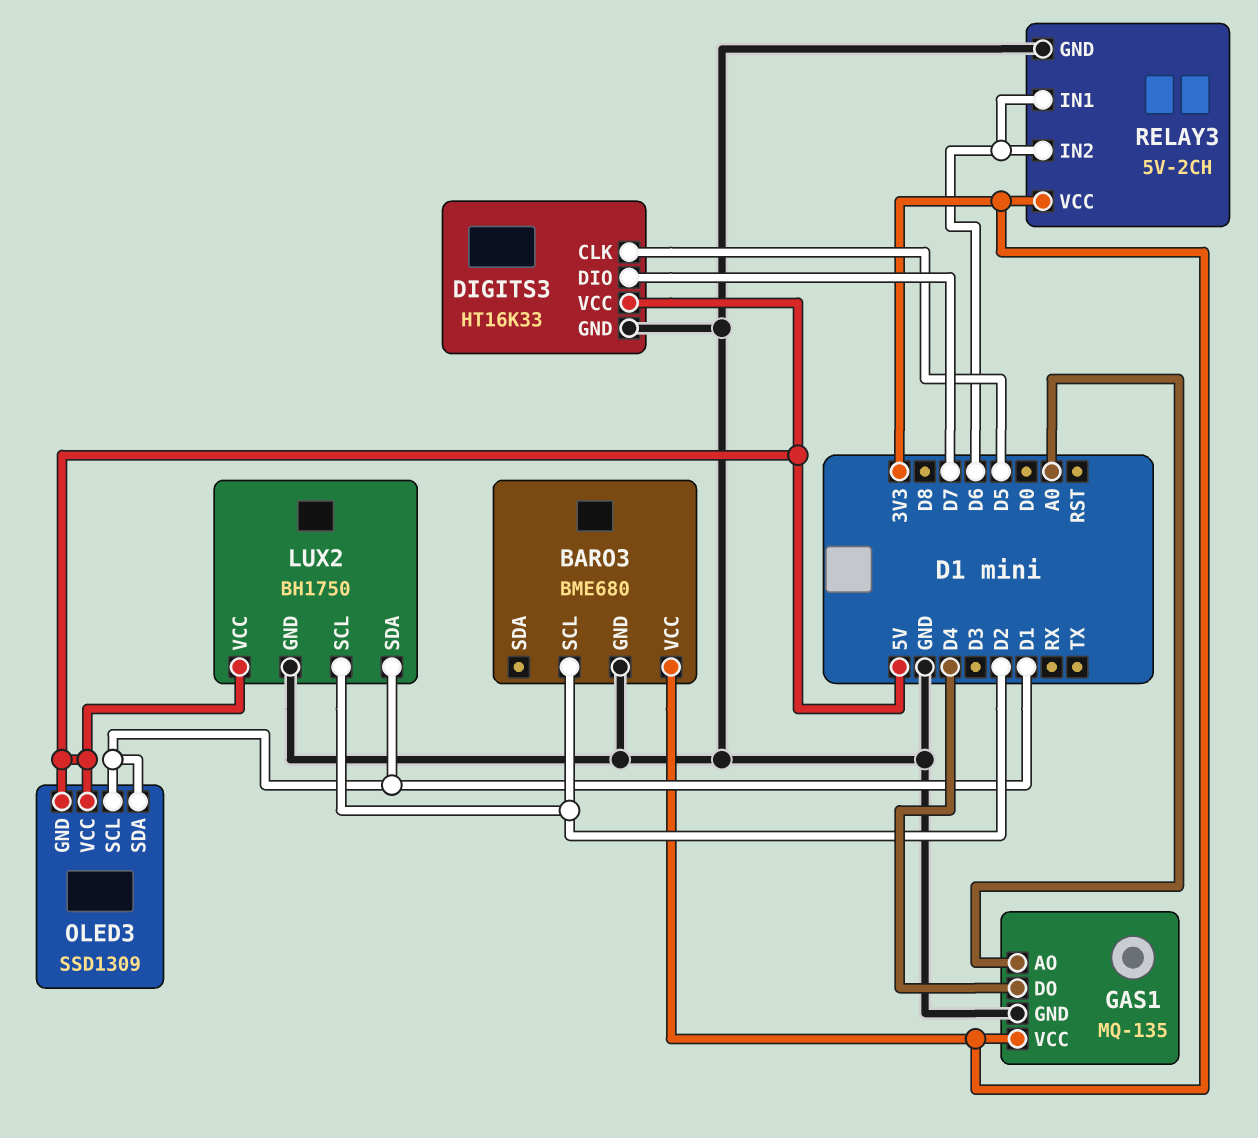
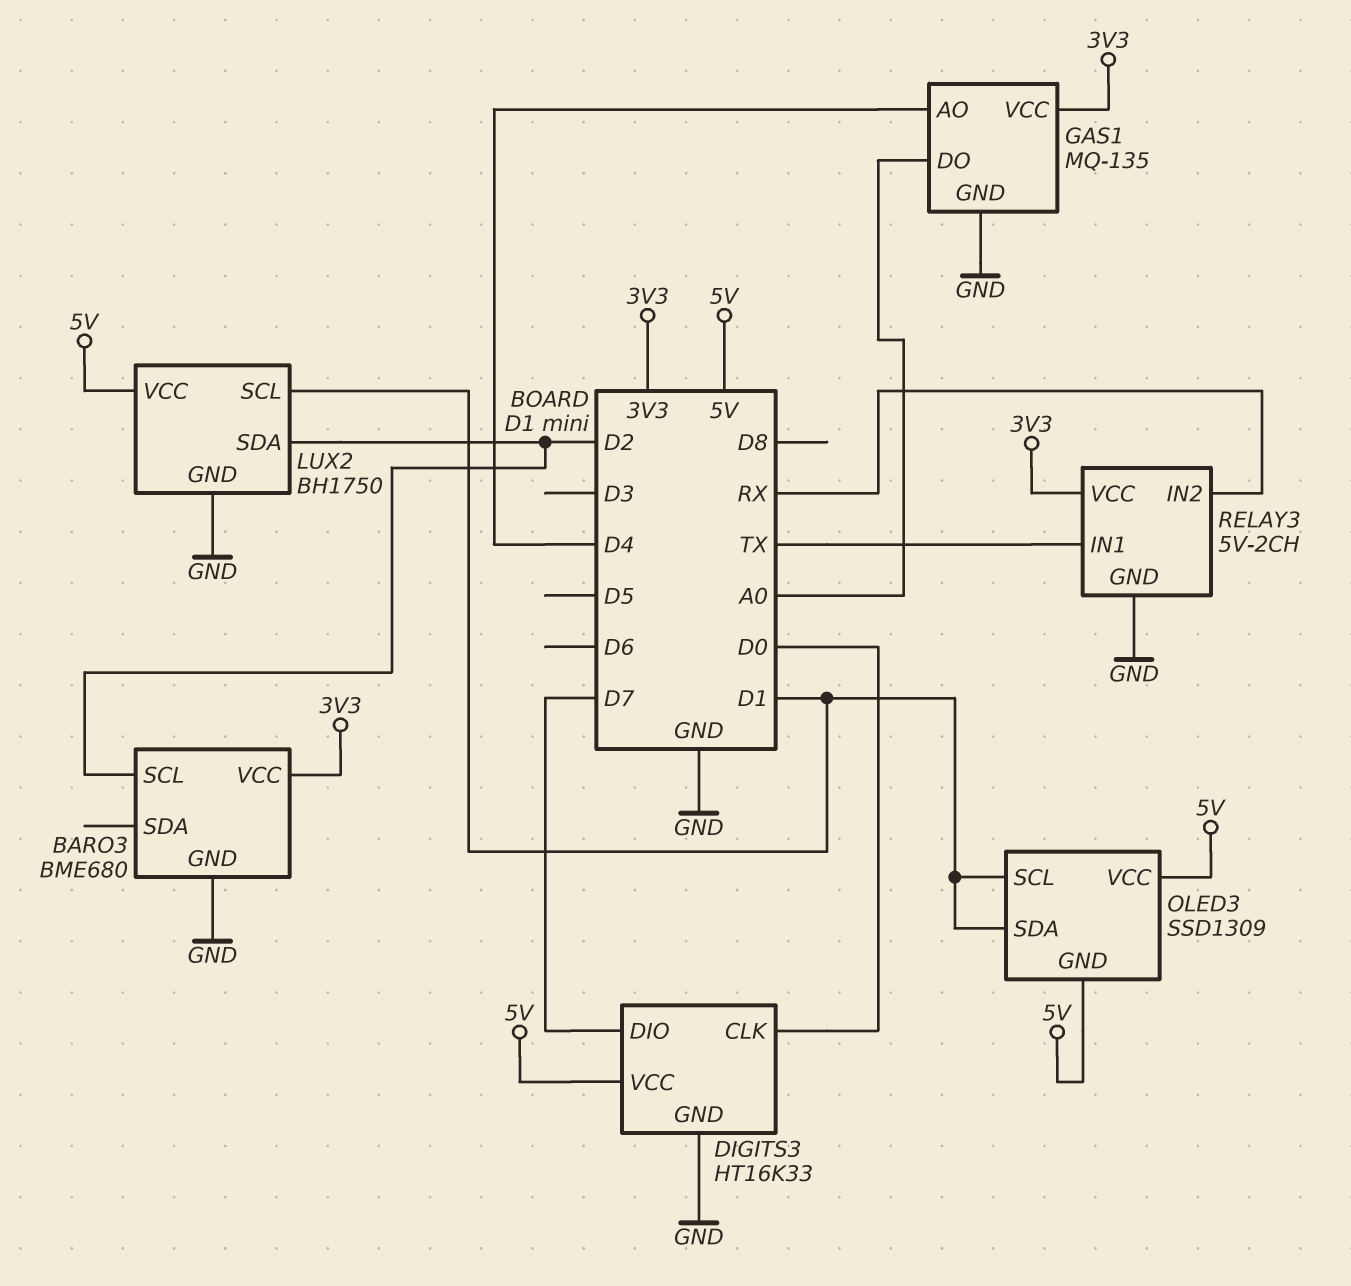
DIGITS3 pin CLK: D5 -> D0
GAS1 pin AO: A0 -> D4
GAS1 pin DO: D4 -> A0
LUX2 pin SCL: D2 -> D1
LUX2 pin SDA: D1 -> D2
RELAY3 pin IN1: D6 -> TX
RELAY3 pin IN2: D6 -> RX

